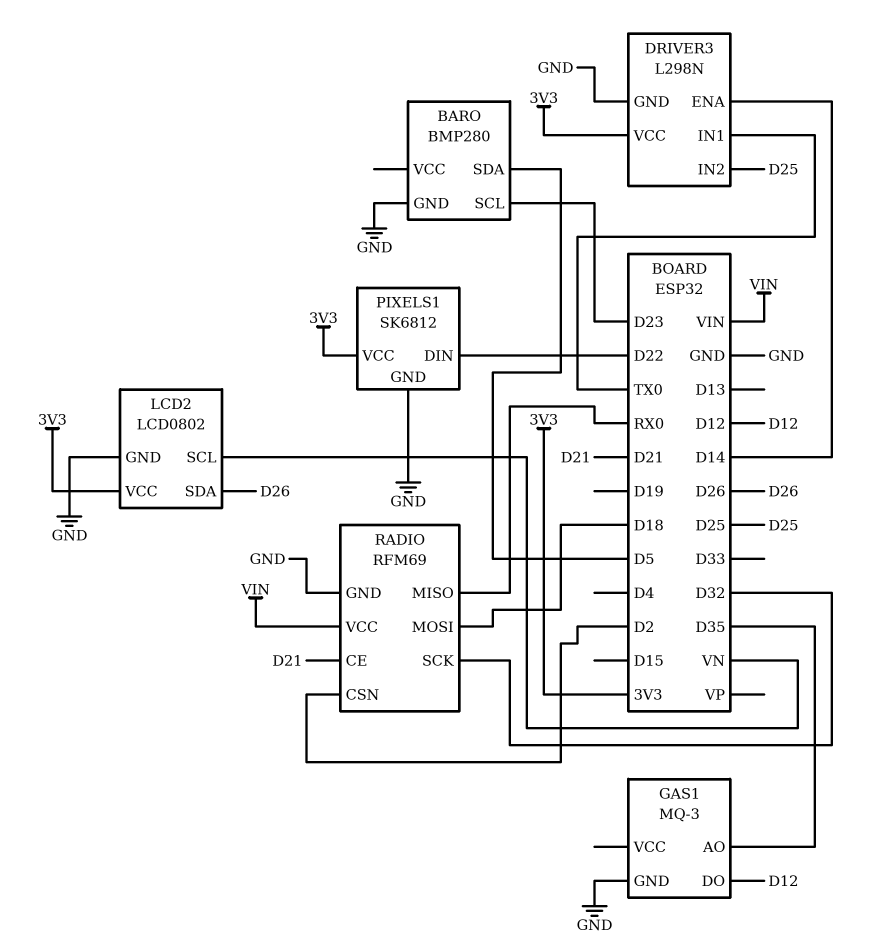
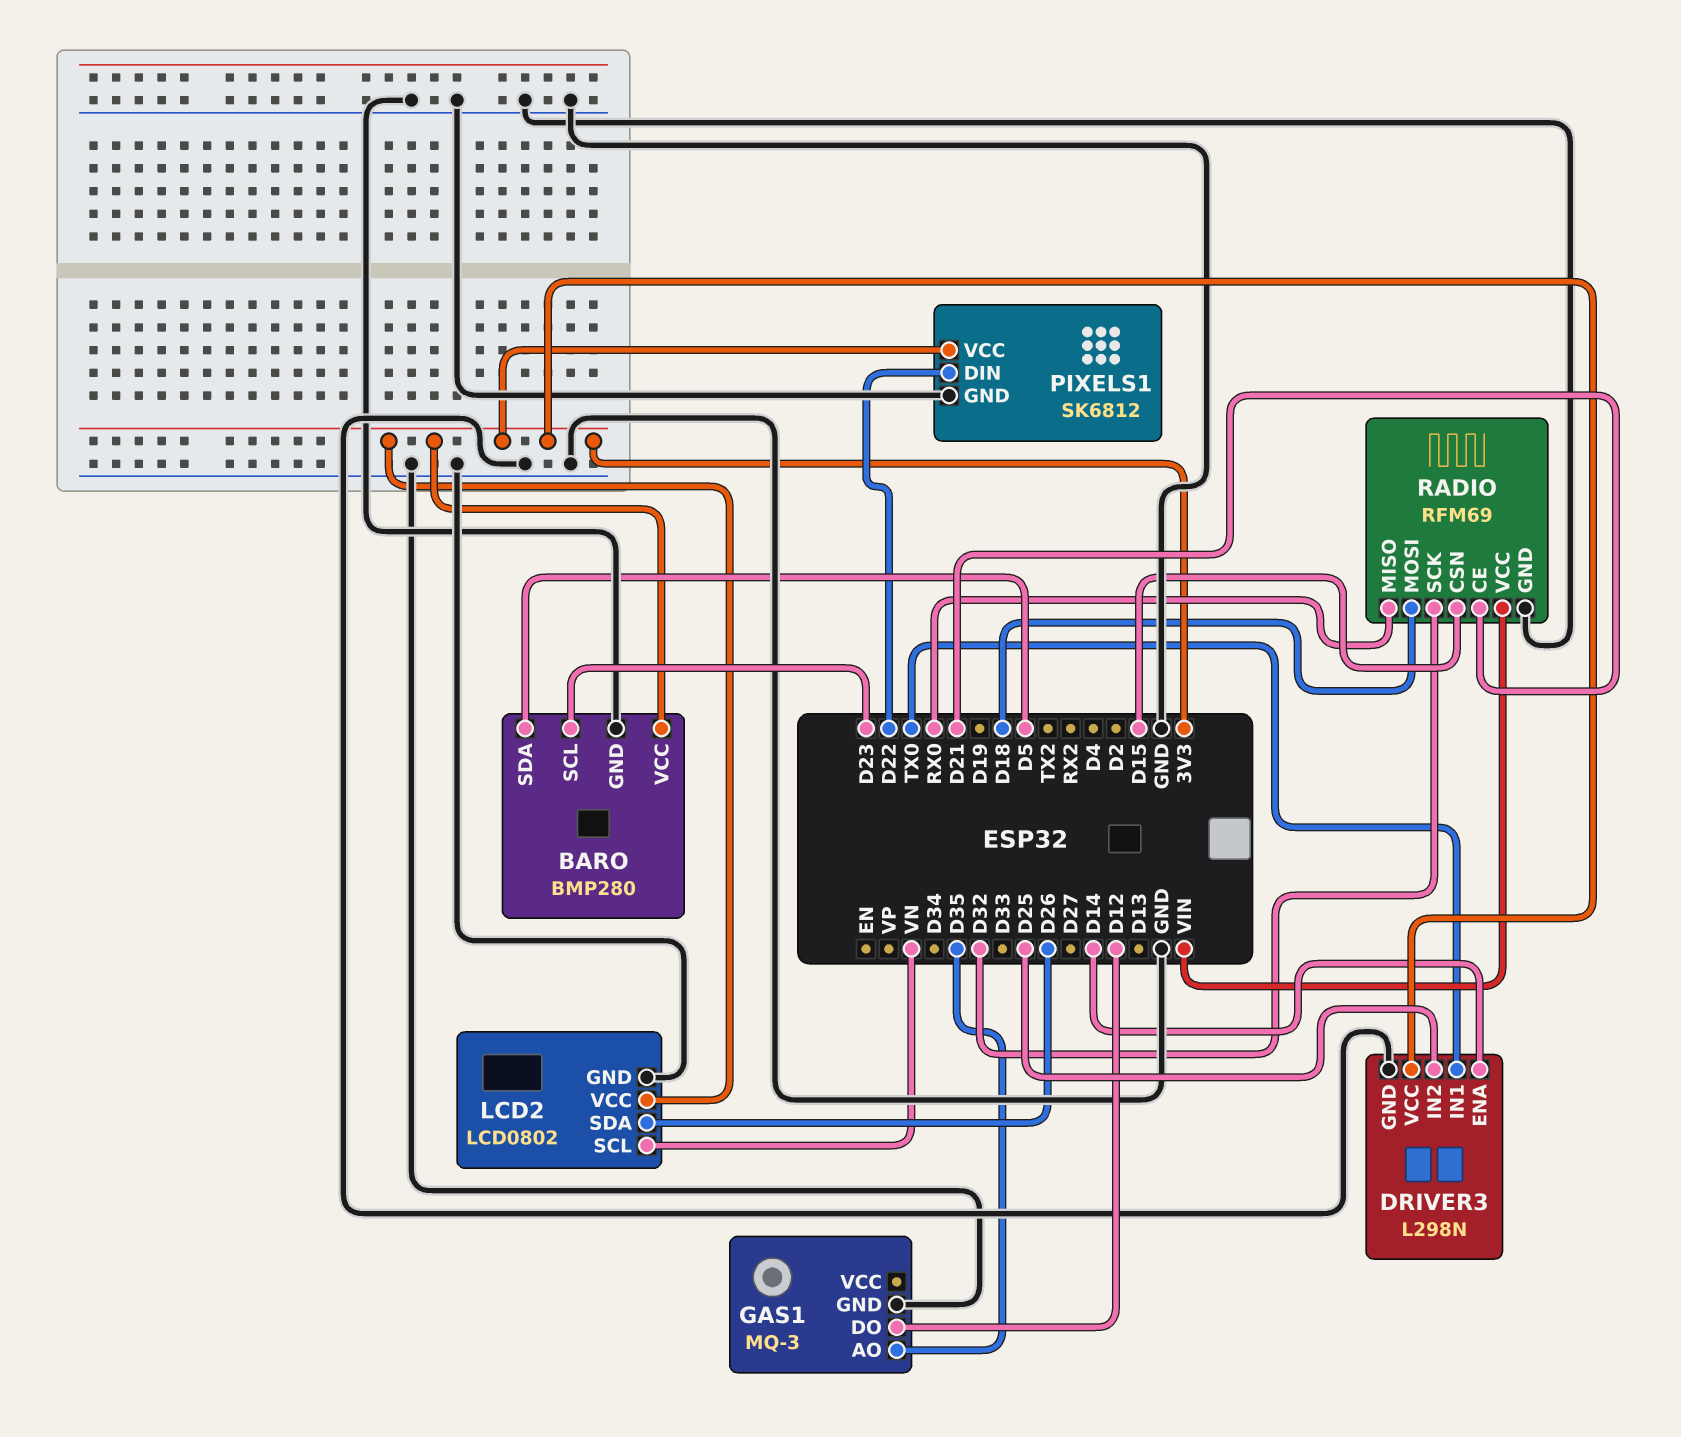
BARO pin VCC: none -> 3V3
RADIO pin CSN: D2 -> D15

